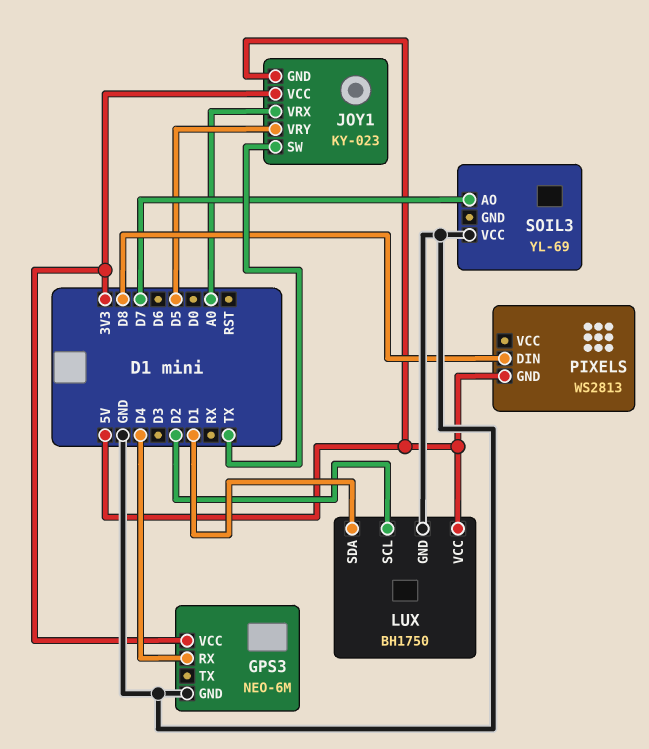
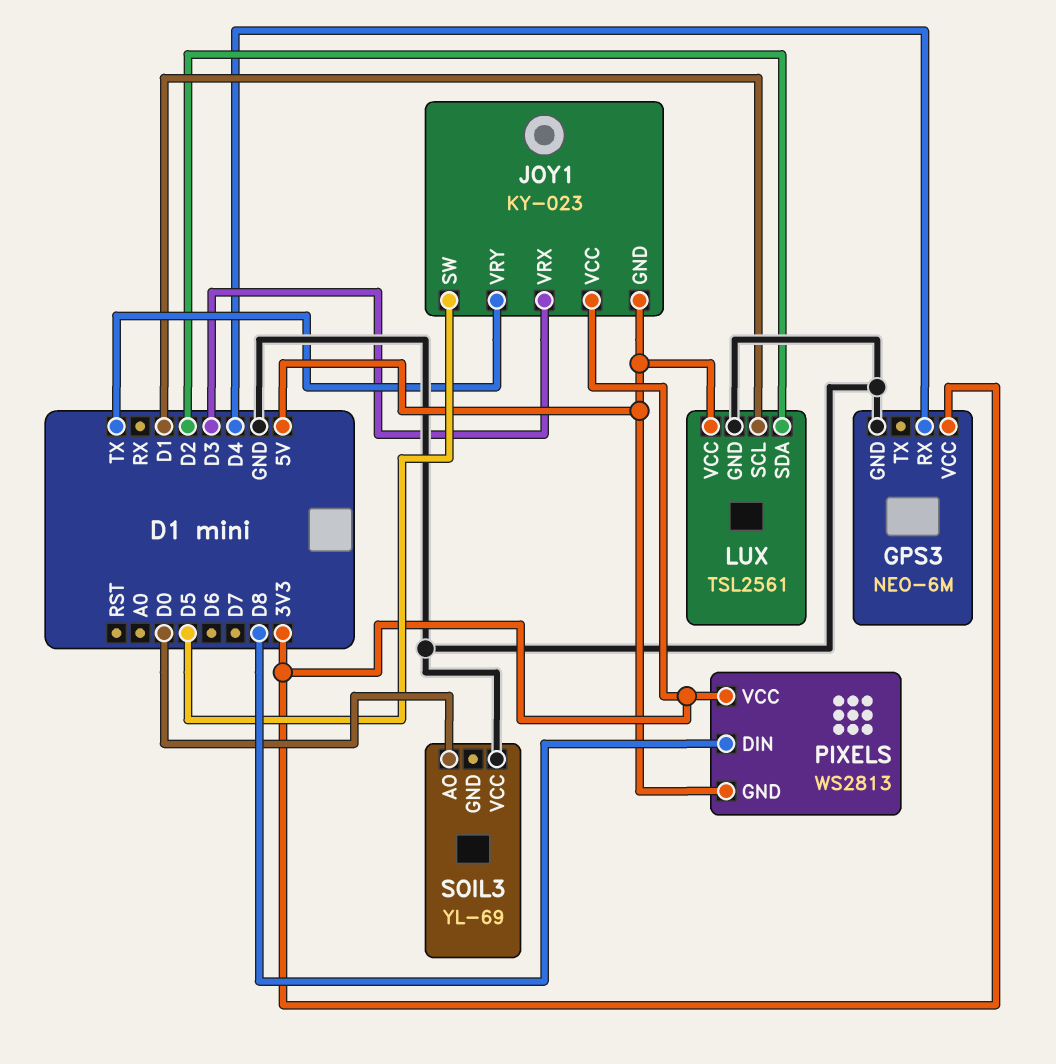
JOY1 pin SW: TX -> D5
JOY1 pin VRX: A0 -> D3
JOY1 pin VRY: D5 -> TX
LUX: BH1750 -> TSL2561
LUX pin SCL: D2 -> D1
LUX pin SDA: D1 -> D2
PIXELS pin VCC: none -> 3V3
SOIL3 pin AO: D7 -> D0

